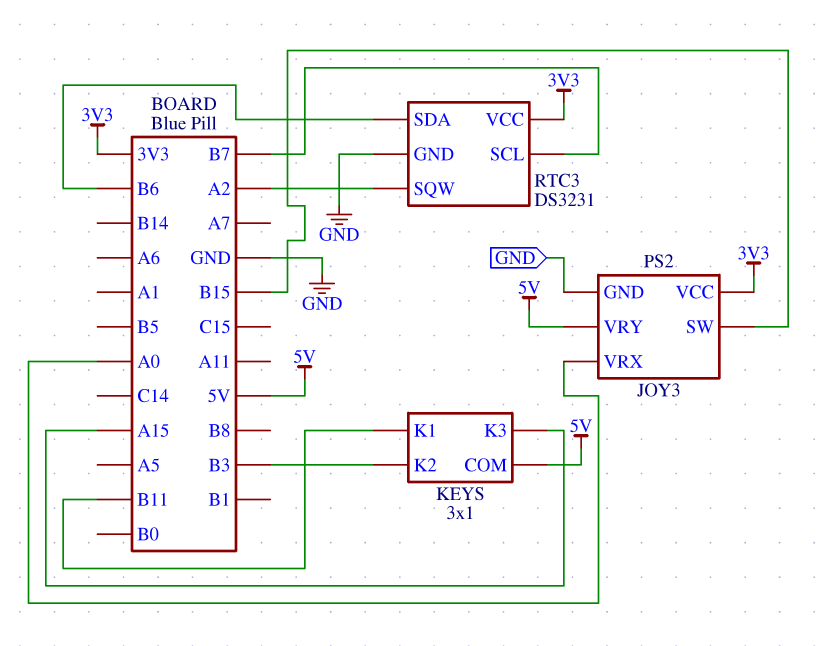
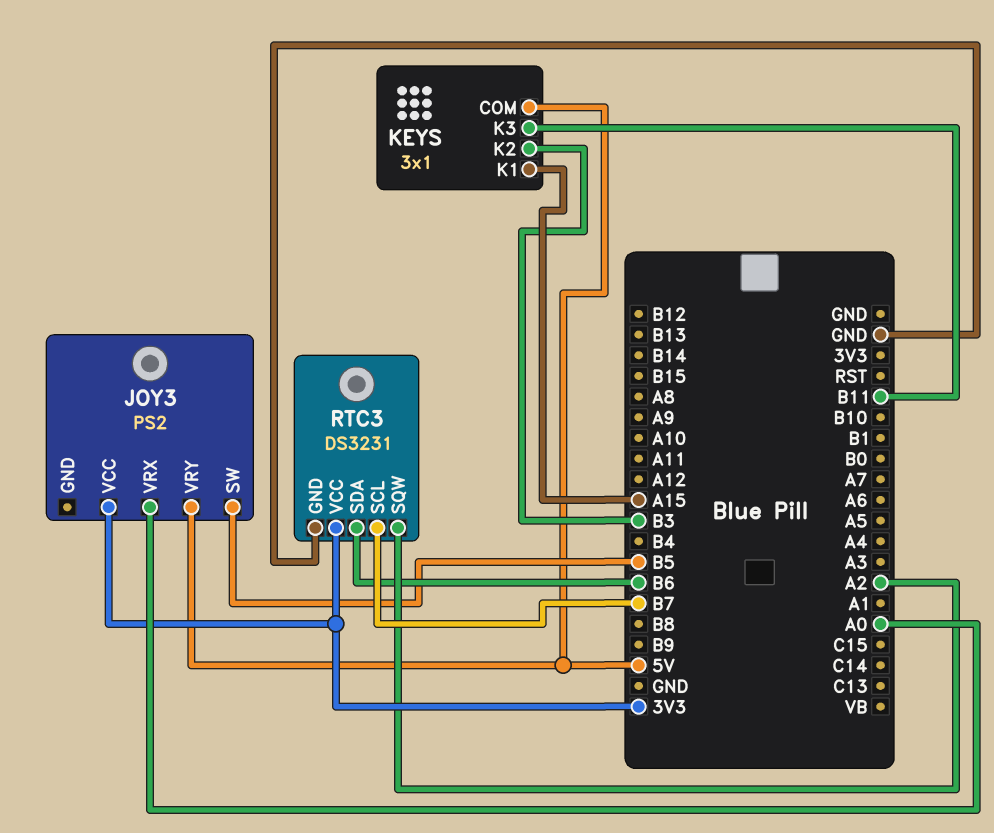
JOY3 pin GND: GND -> none
JOY3 pin SW: B15 -> B5
KEYS pin K1: B11 -> A15
KEYS pin K3: A15 -> B11

